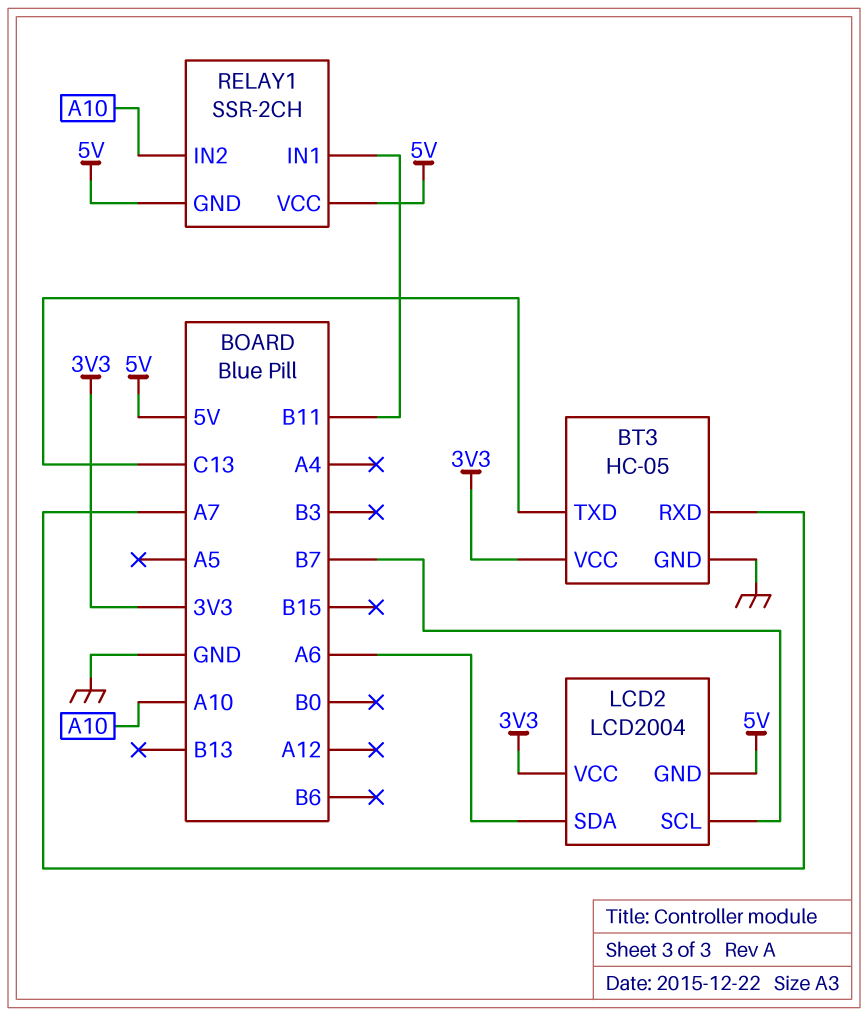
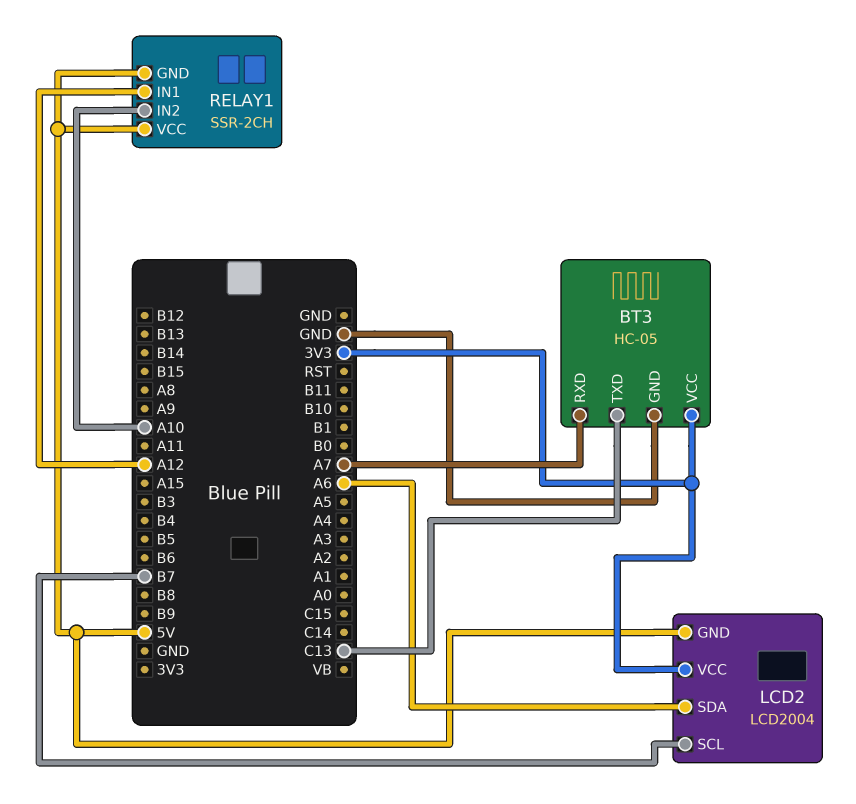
RELAY1 pin IN1: B11 -> A12

